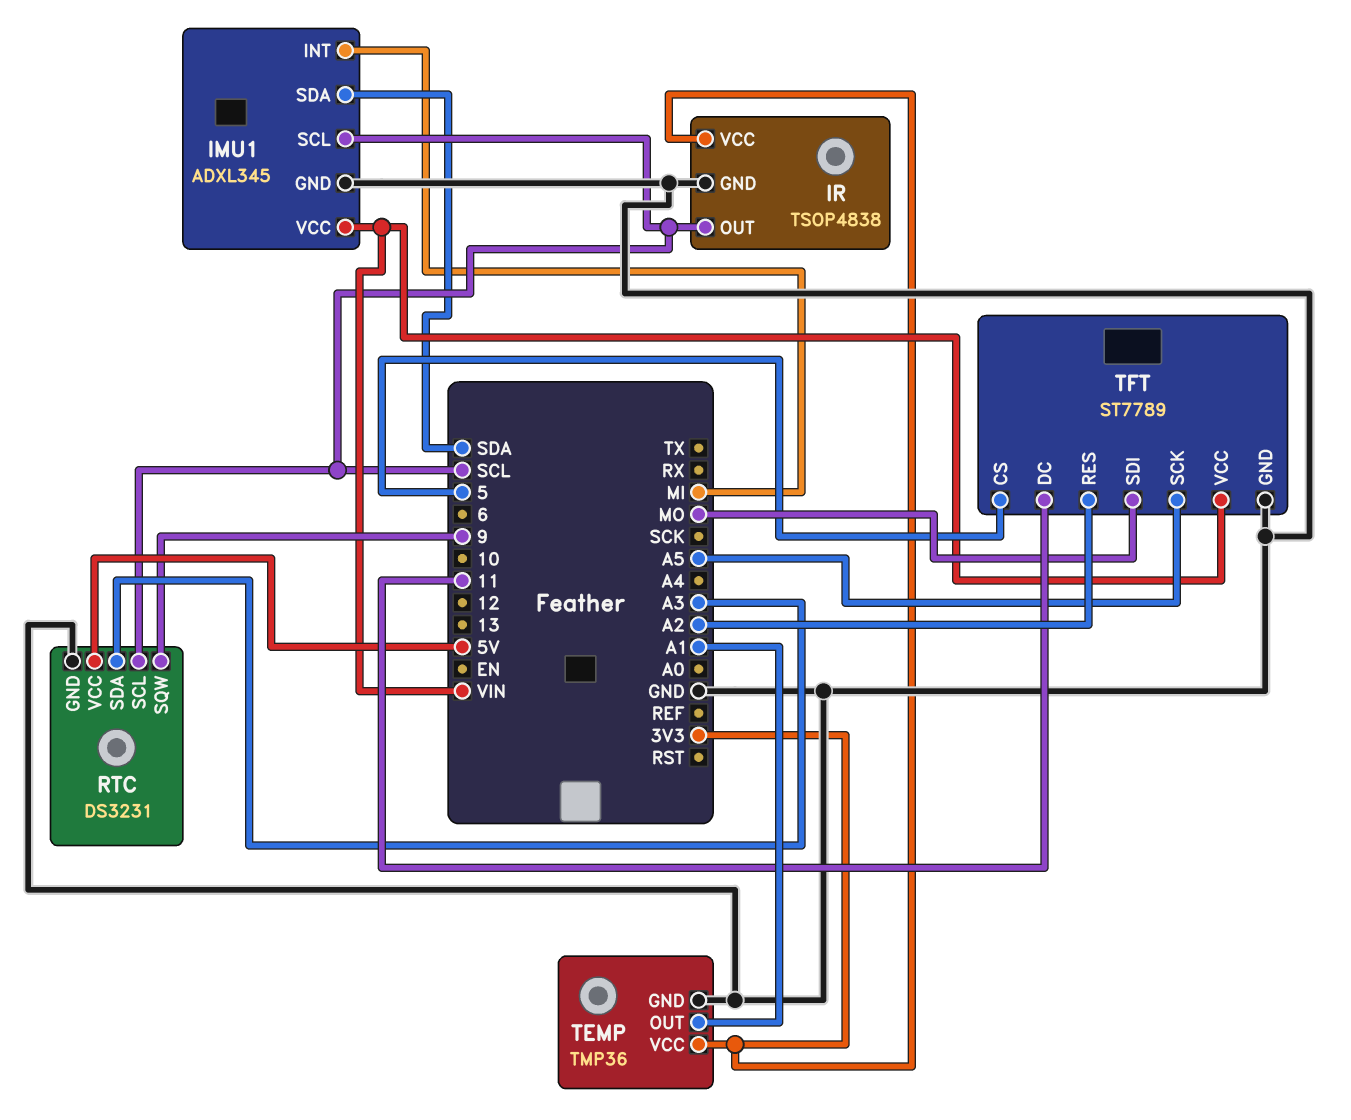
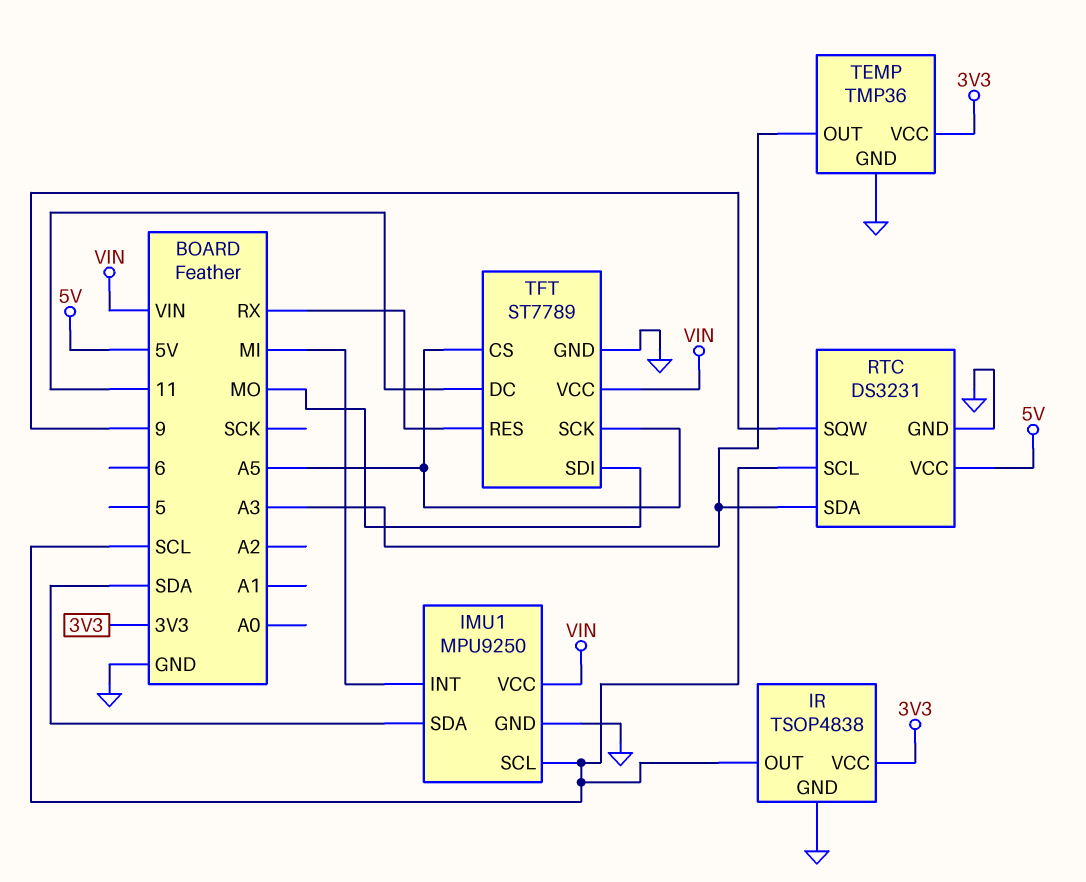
IMU1: ADXL345 -> MPU9250
TEMP pin OUT: A1 -> A3
TFT pin CS: 5 -> A5
TFT pin RES: A2 -> RX

